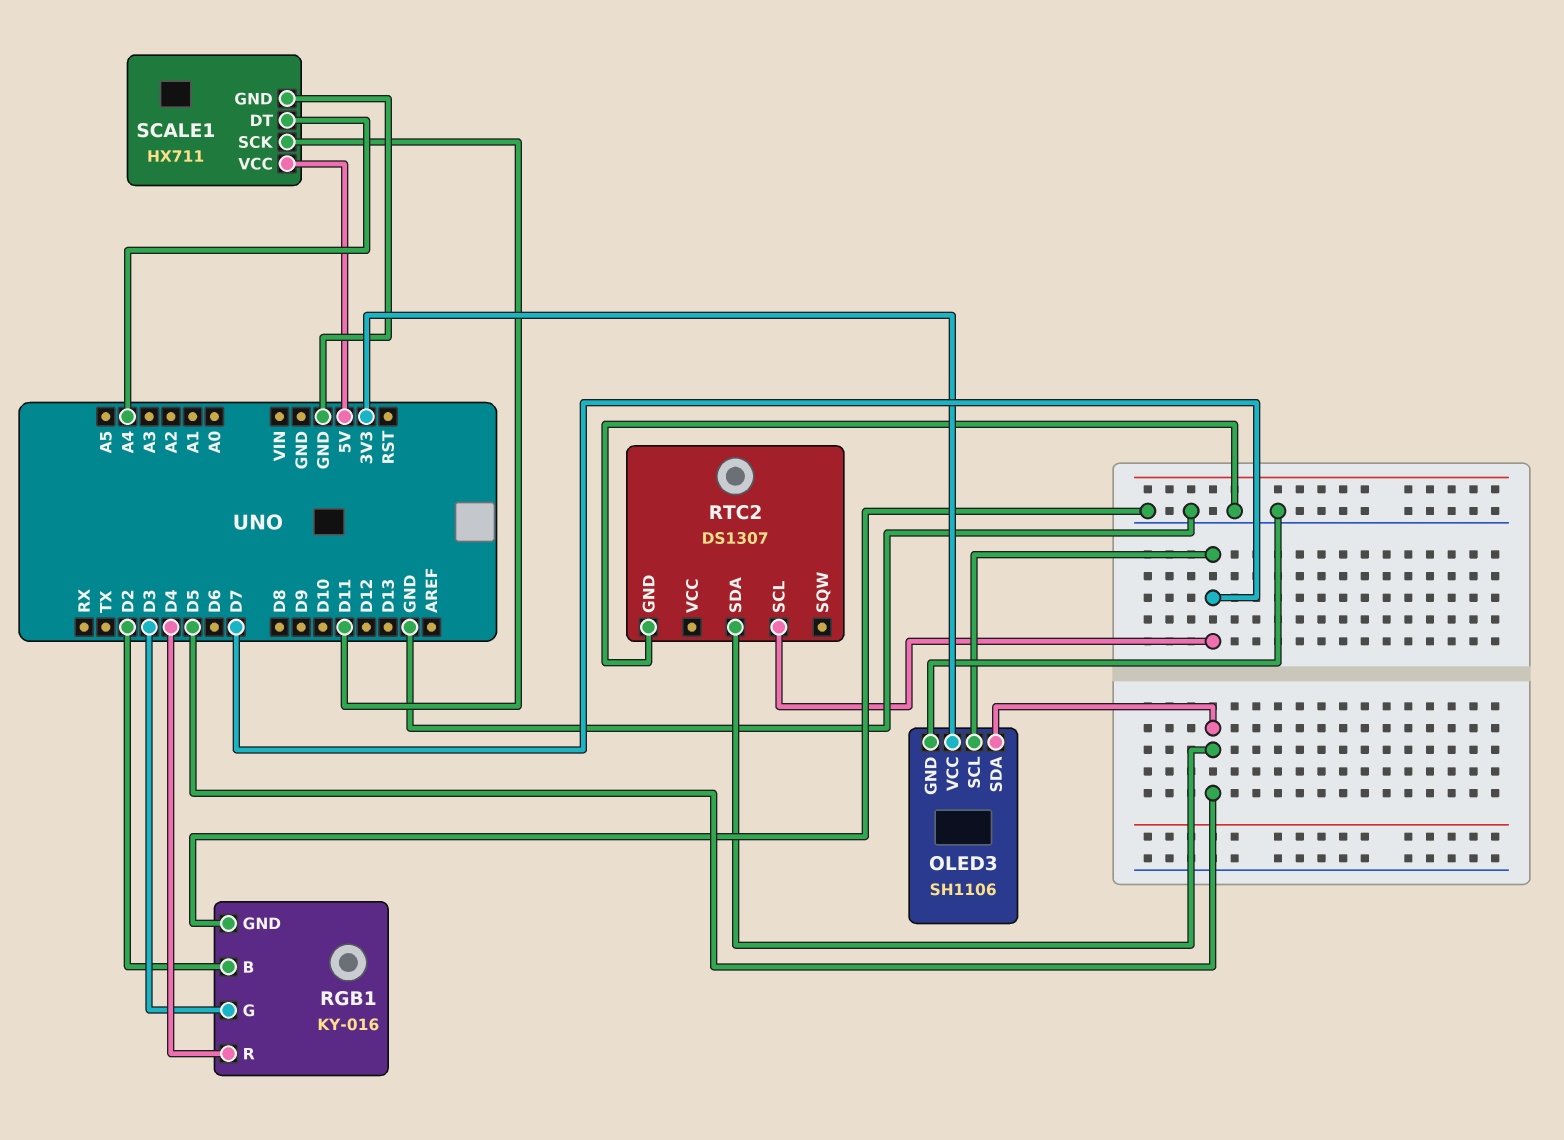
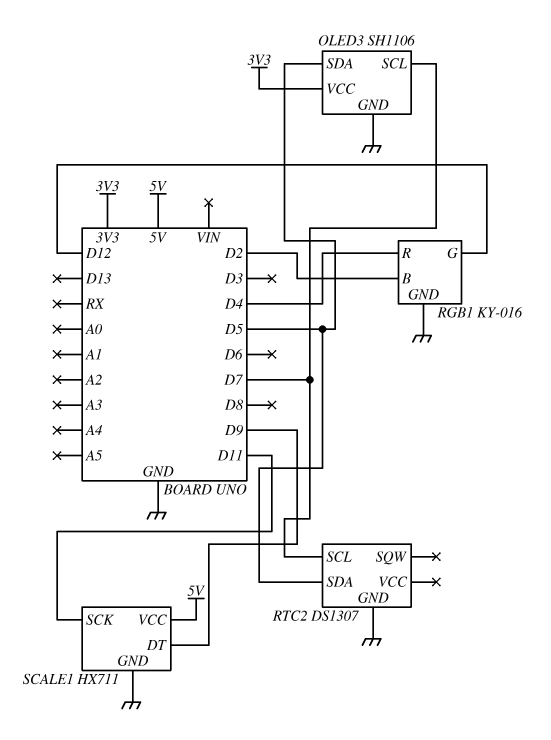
RGB1 pin G: D3 -> D12
SCALE1 pin DT: A4 -> D9

